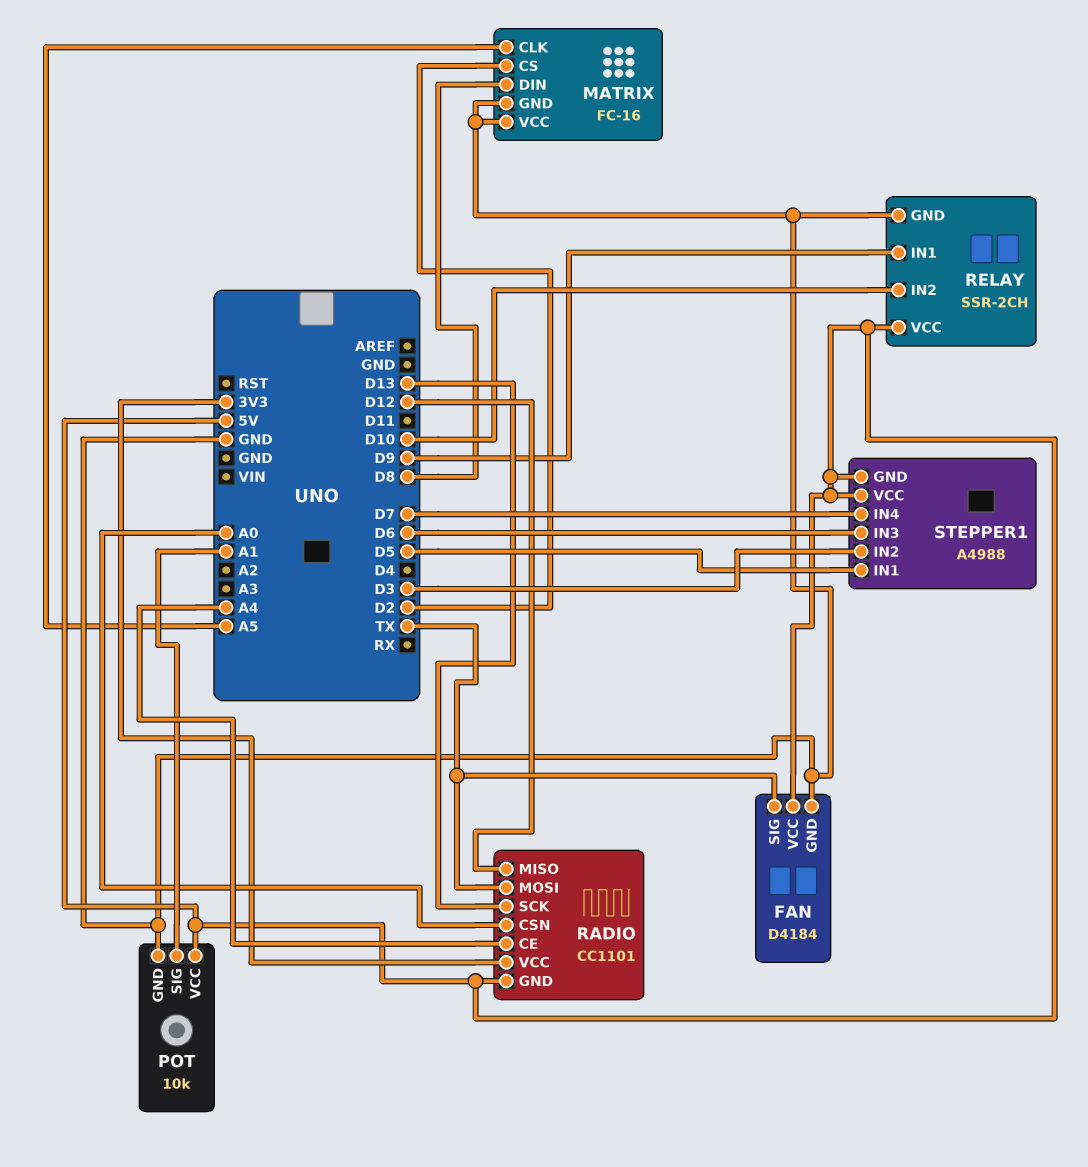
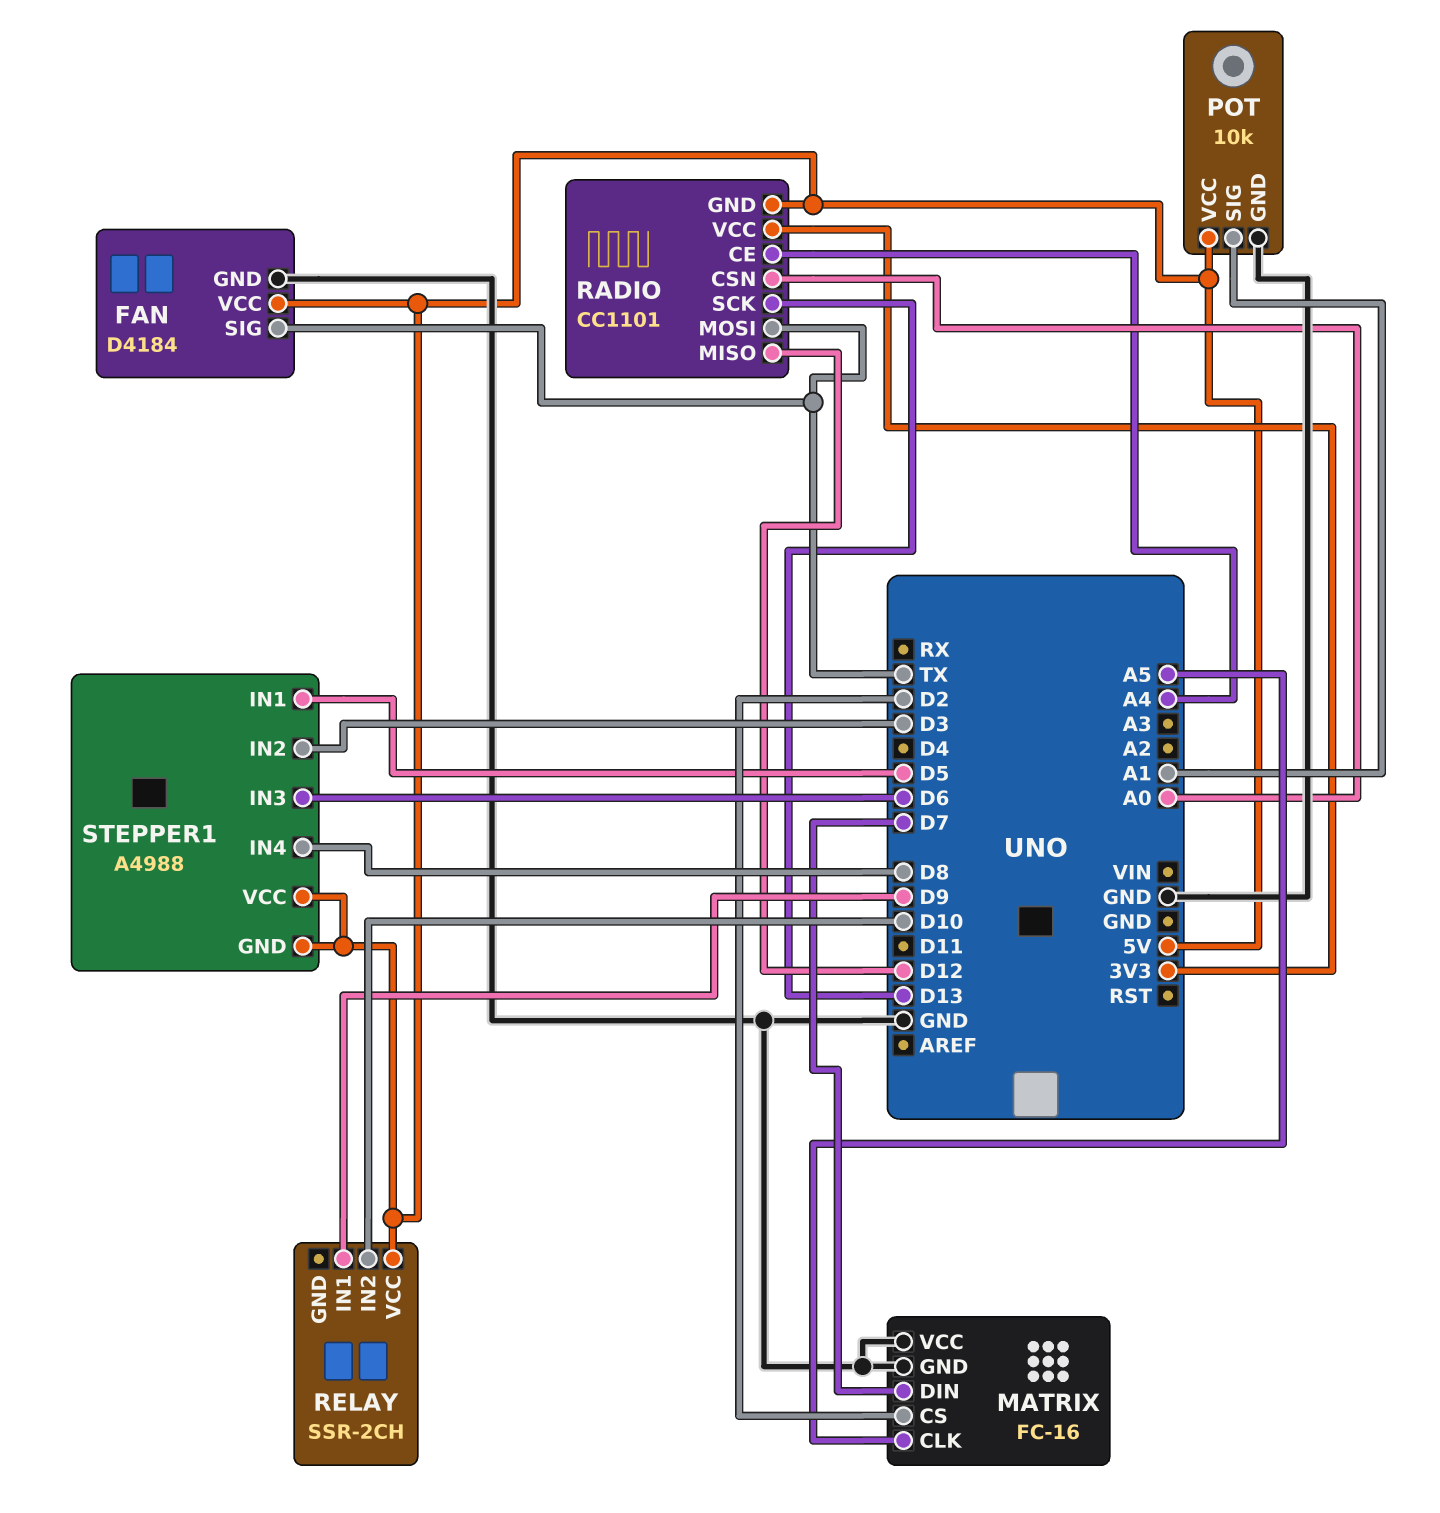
MATRIX pin DIN: D8 -> D7
RELAY pin GND: GND -> none
STEPPER1 pin IN4: D7 -> D8

